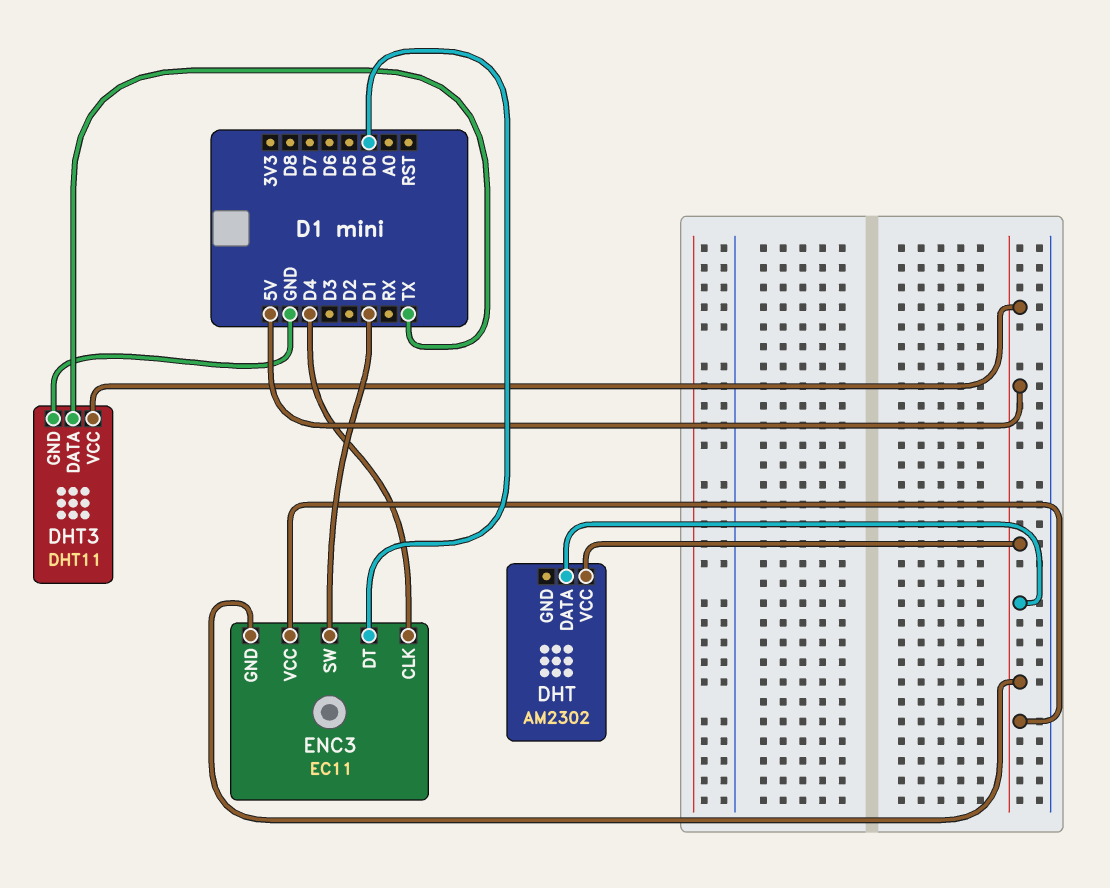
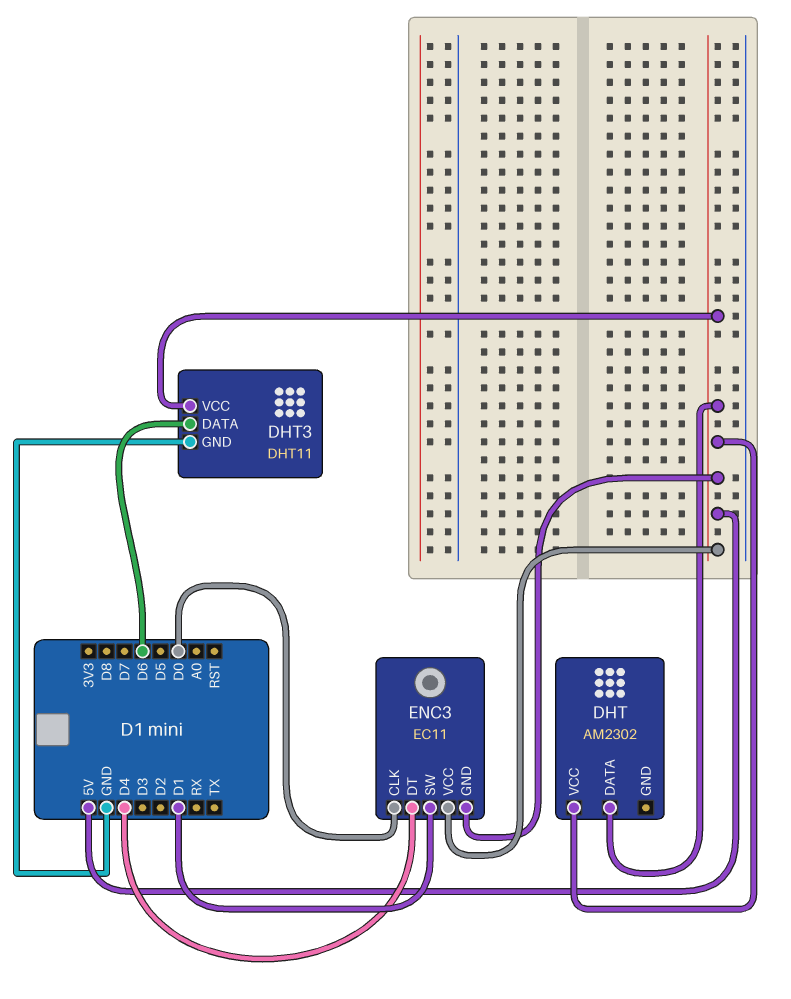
DHT3 pin DATA: TX -> D6
ENC3 pin CLK: D4 -> D0
ENC3 pin DT: D0 -> D4

